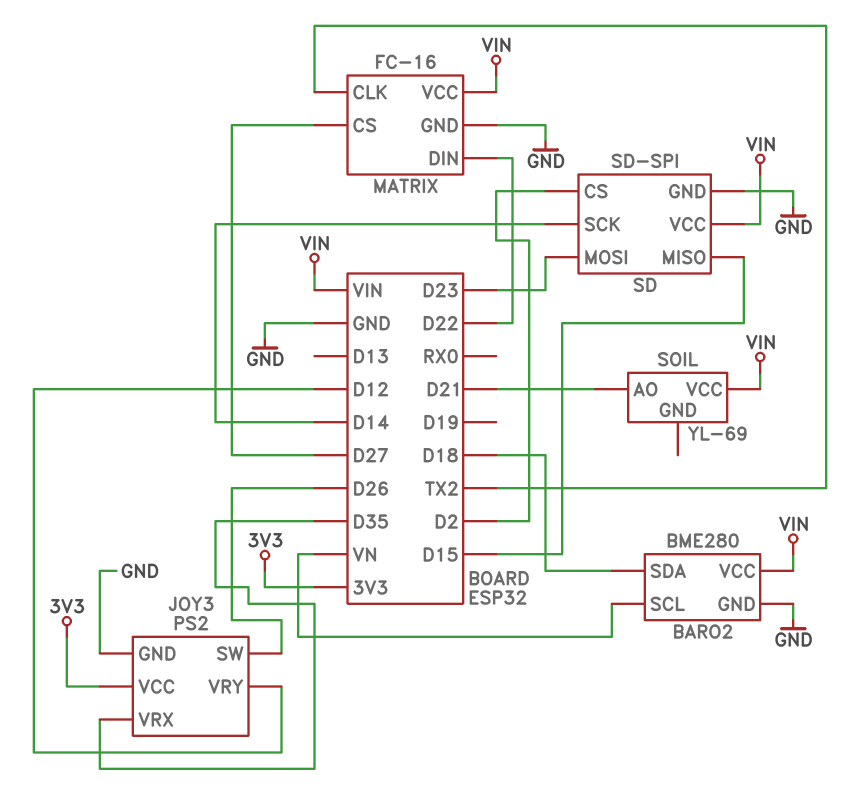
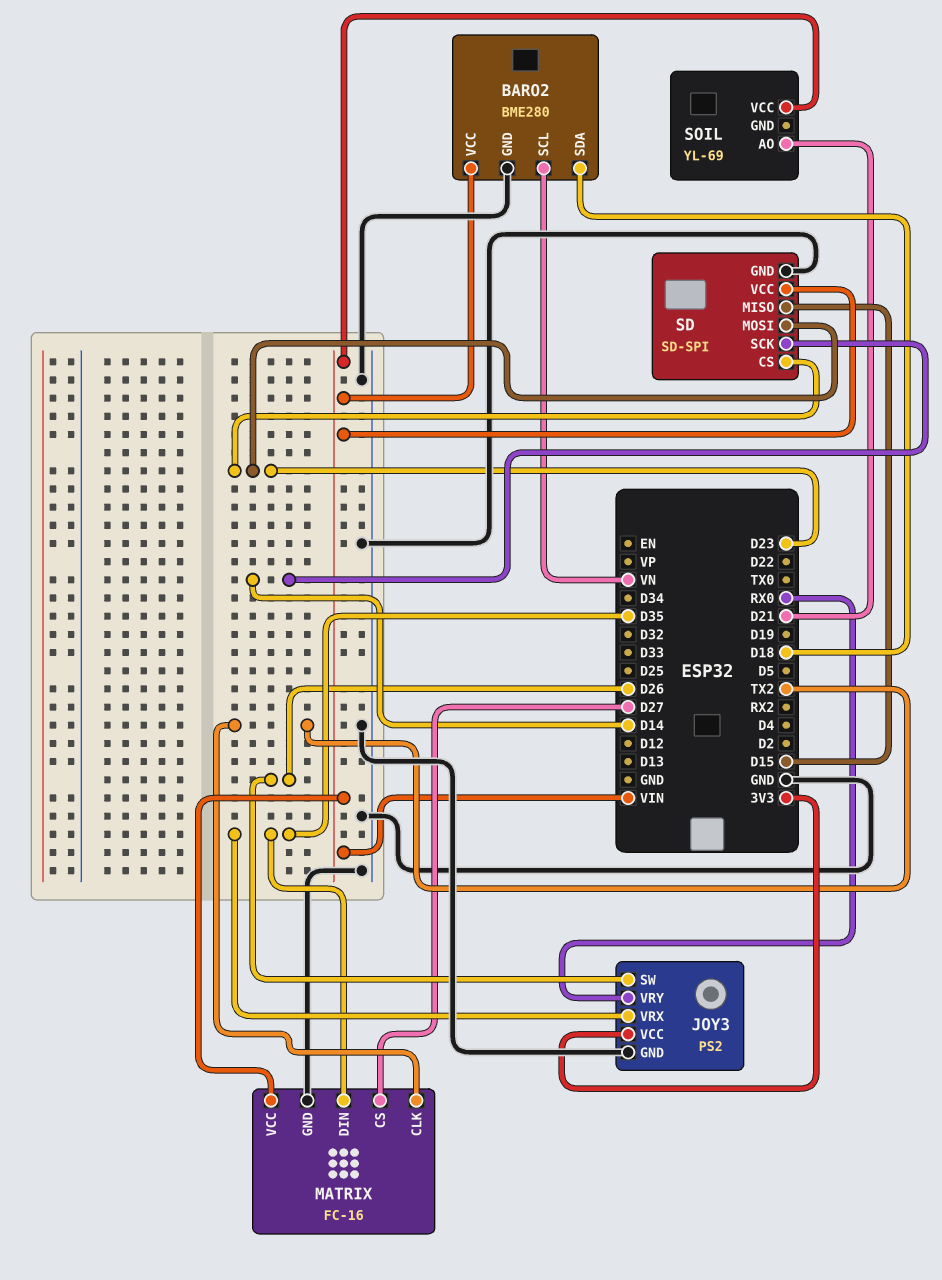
JOY3 pin VRY: D12 -> RX0
MATRIX pin DIN: D22 -> D35
SD pin CS: D2 -> D23

